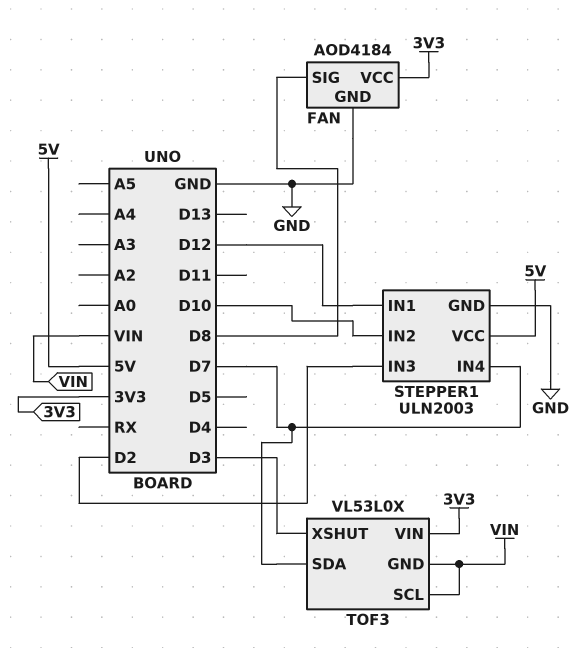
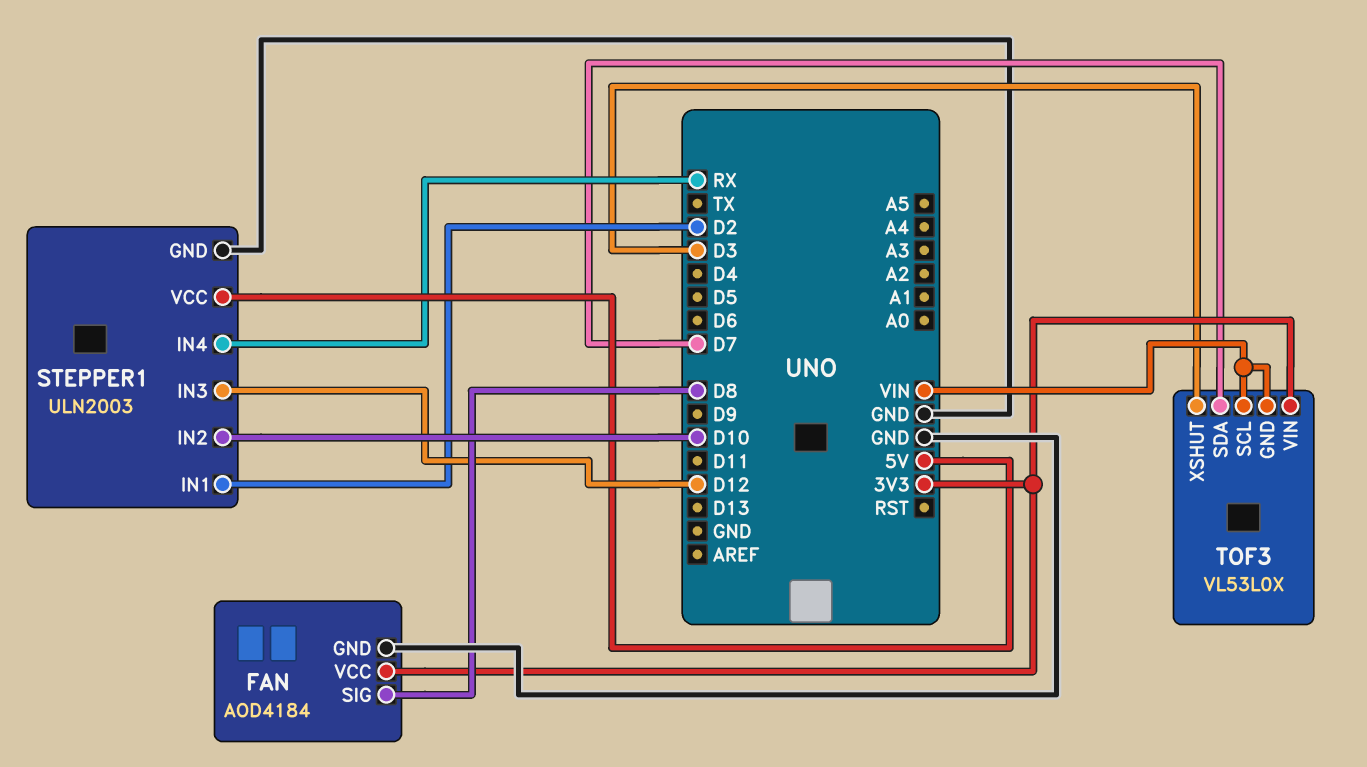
STEPPER1 pin IN1: D12 -> D2
STEPPER1 pin IN3: D2 -> D12
STEPPER1 pin IN4: D7 -> RX

